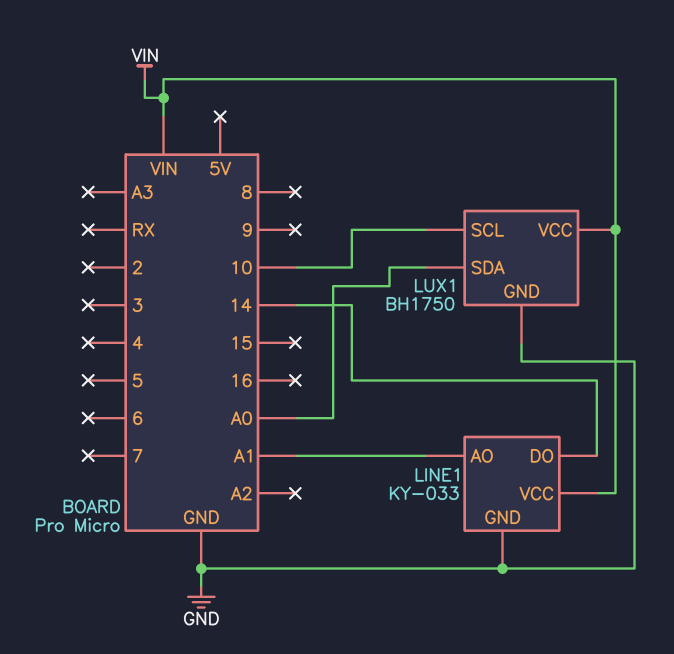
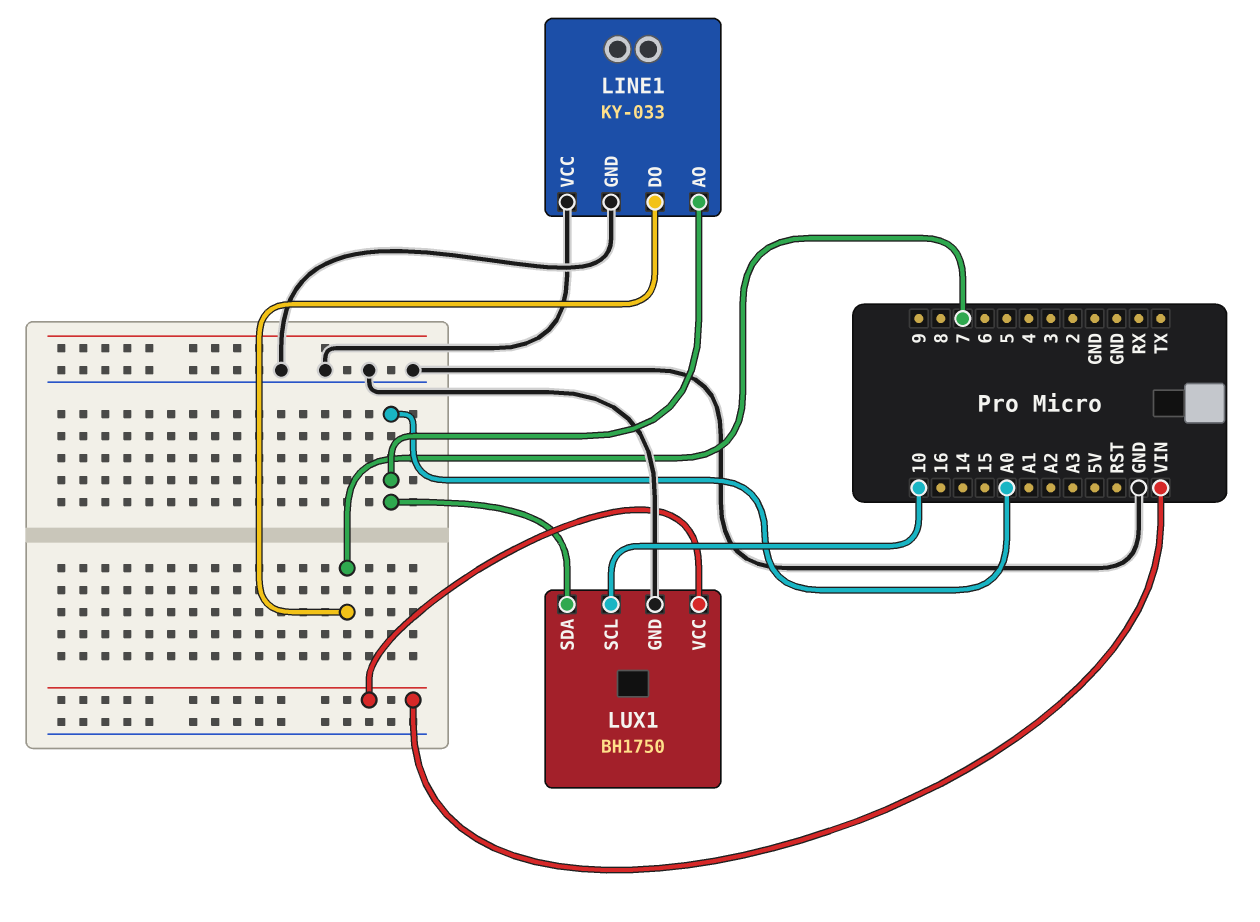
LINE1 pin AO: A1 -> A0
LINE1 pin DO: 14 -> 7
LINE1 pin VCC: VIN -> GND

